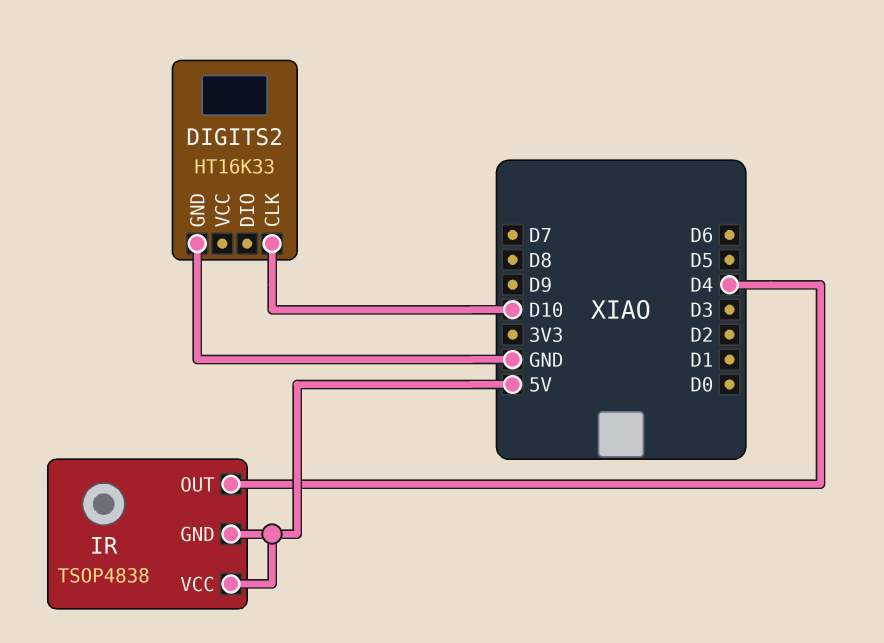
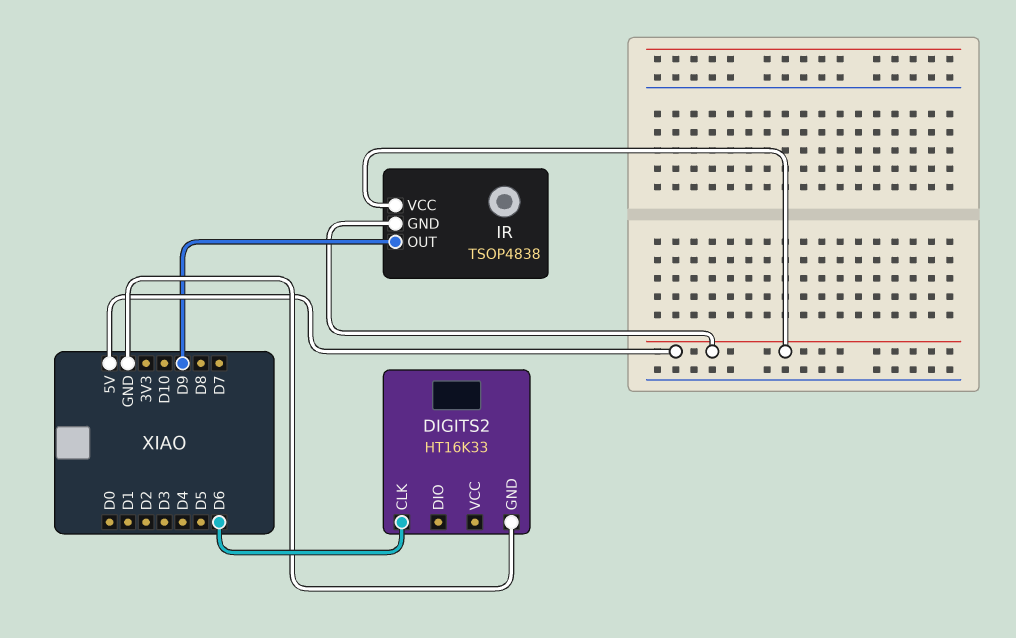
DIGITS2 pin CLK: D10 -> D6
IR pin OUT: D4 -> D9

